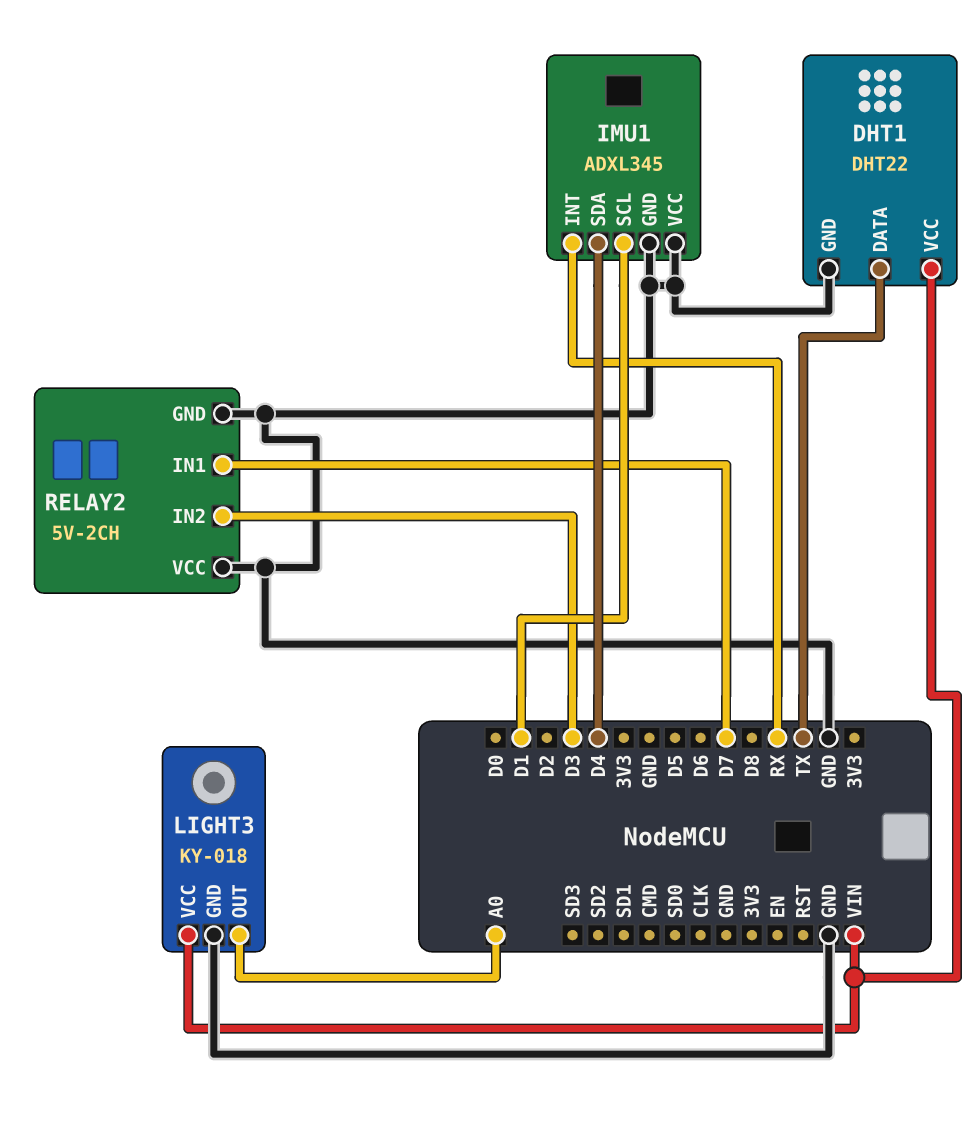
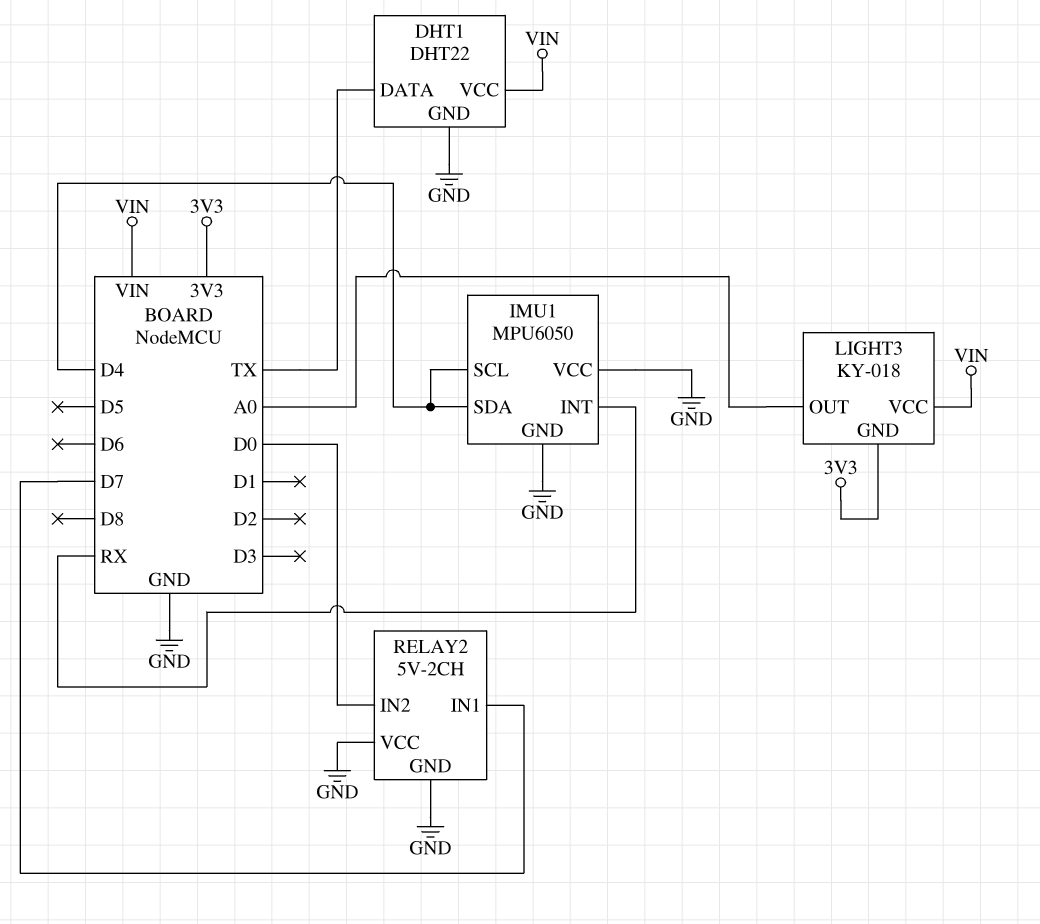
IMU1: ADXL345 -> MPU6050
IMU1 pin SCL: D1 -> D4
LIGHT3 pin GND: GND -> 3V3
RELAY2 pin IN2: D3 -> D0

